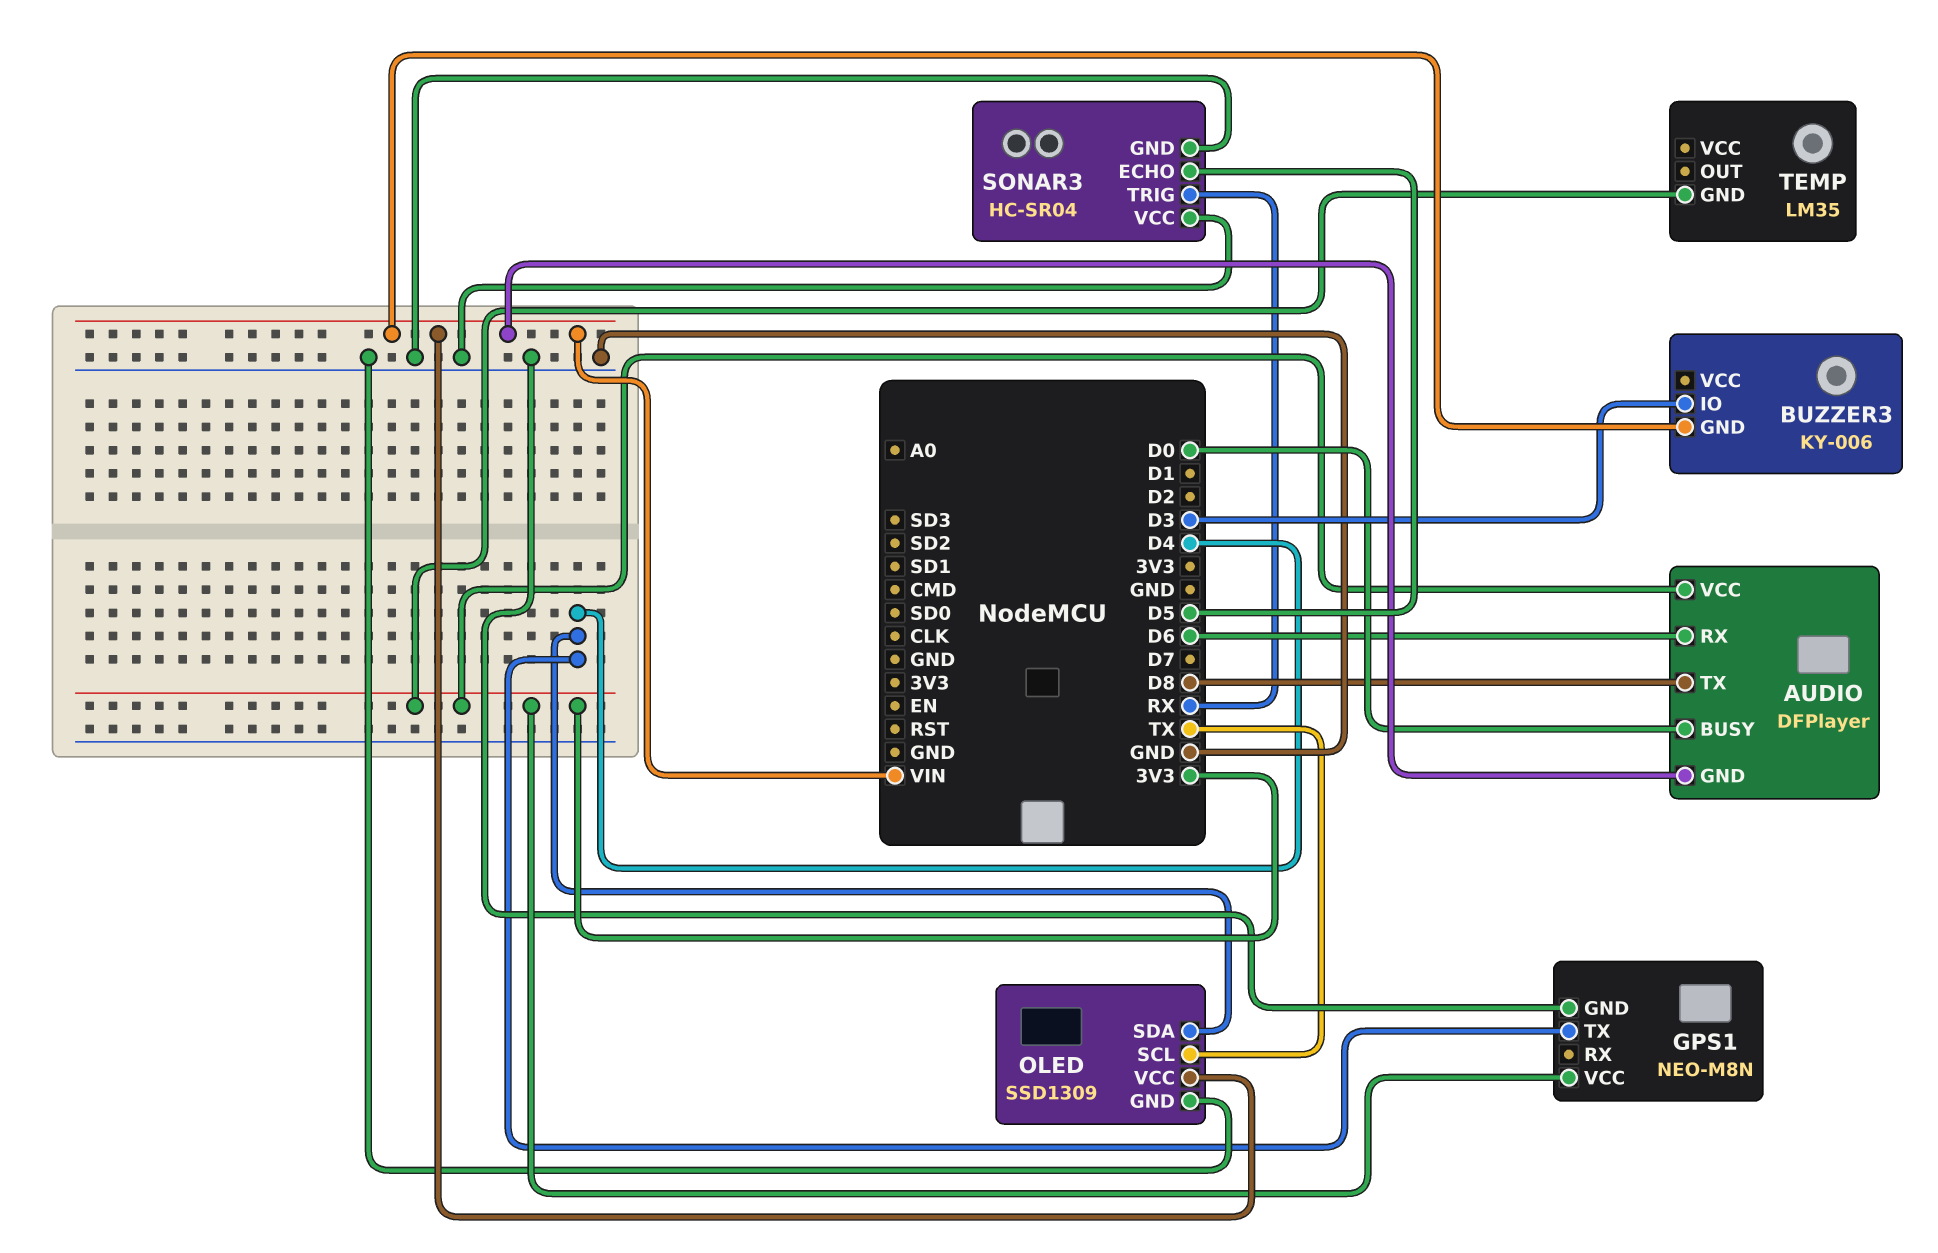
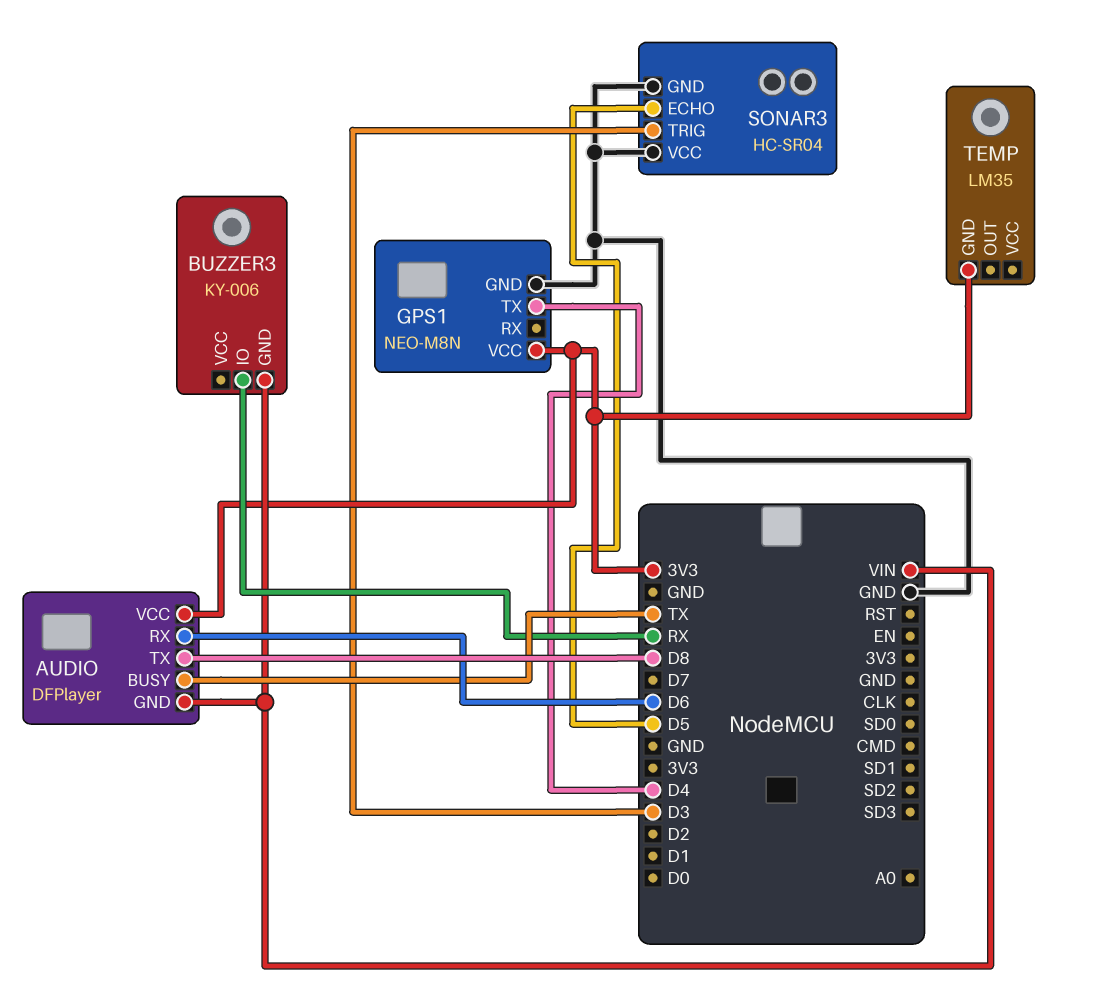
AUDIO pin BUSY: D0 -> TX
BUZZER3 pin IO: D3 -> RX
OLED: SSD1309 -> none
OLED pin GND: GND -> none
OLED pin SCL: TX -> none
OLED pin SDA: D4 -> none
OLED pin VCC: VIN -> none
SONAR3 pin TRIG: RX -> D3

